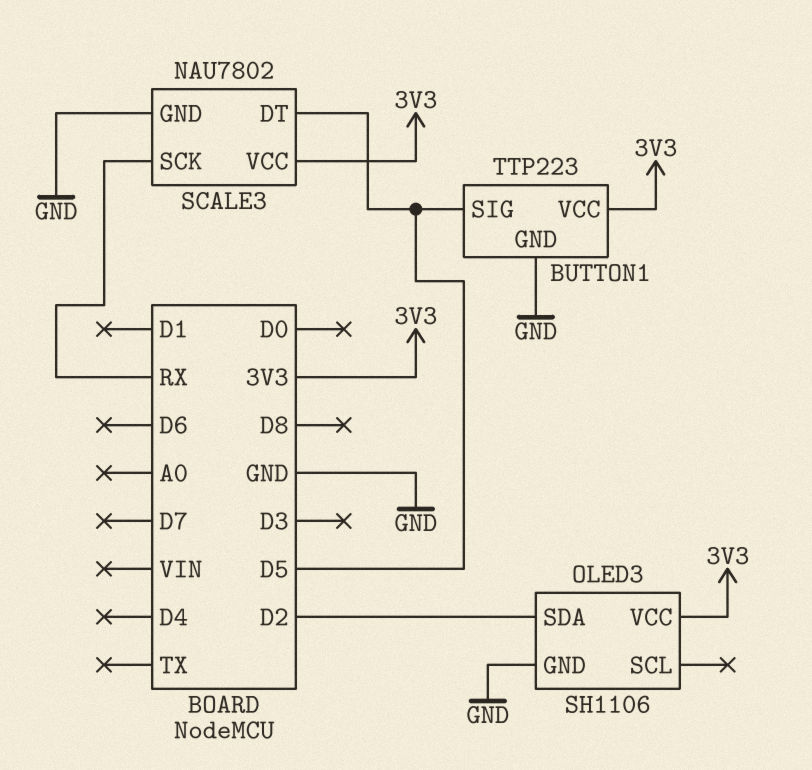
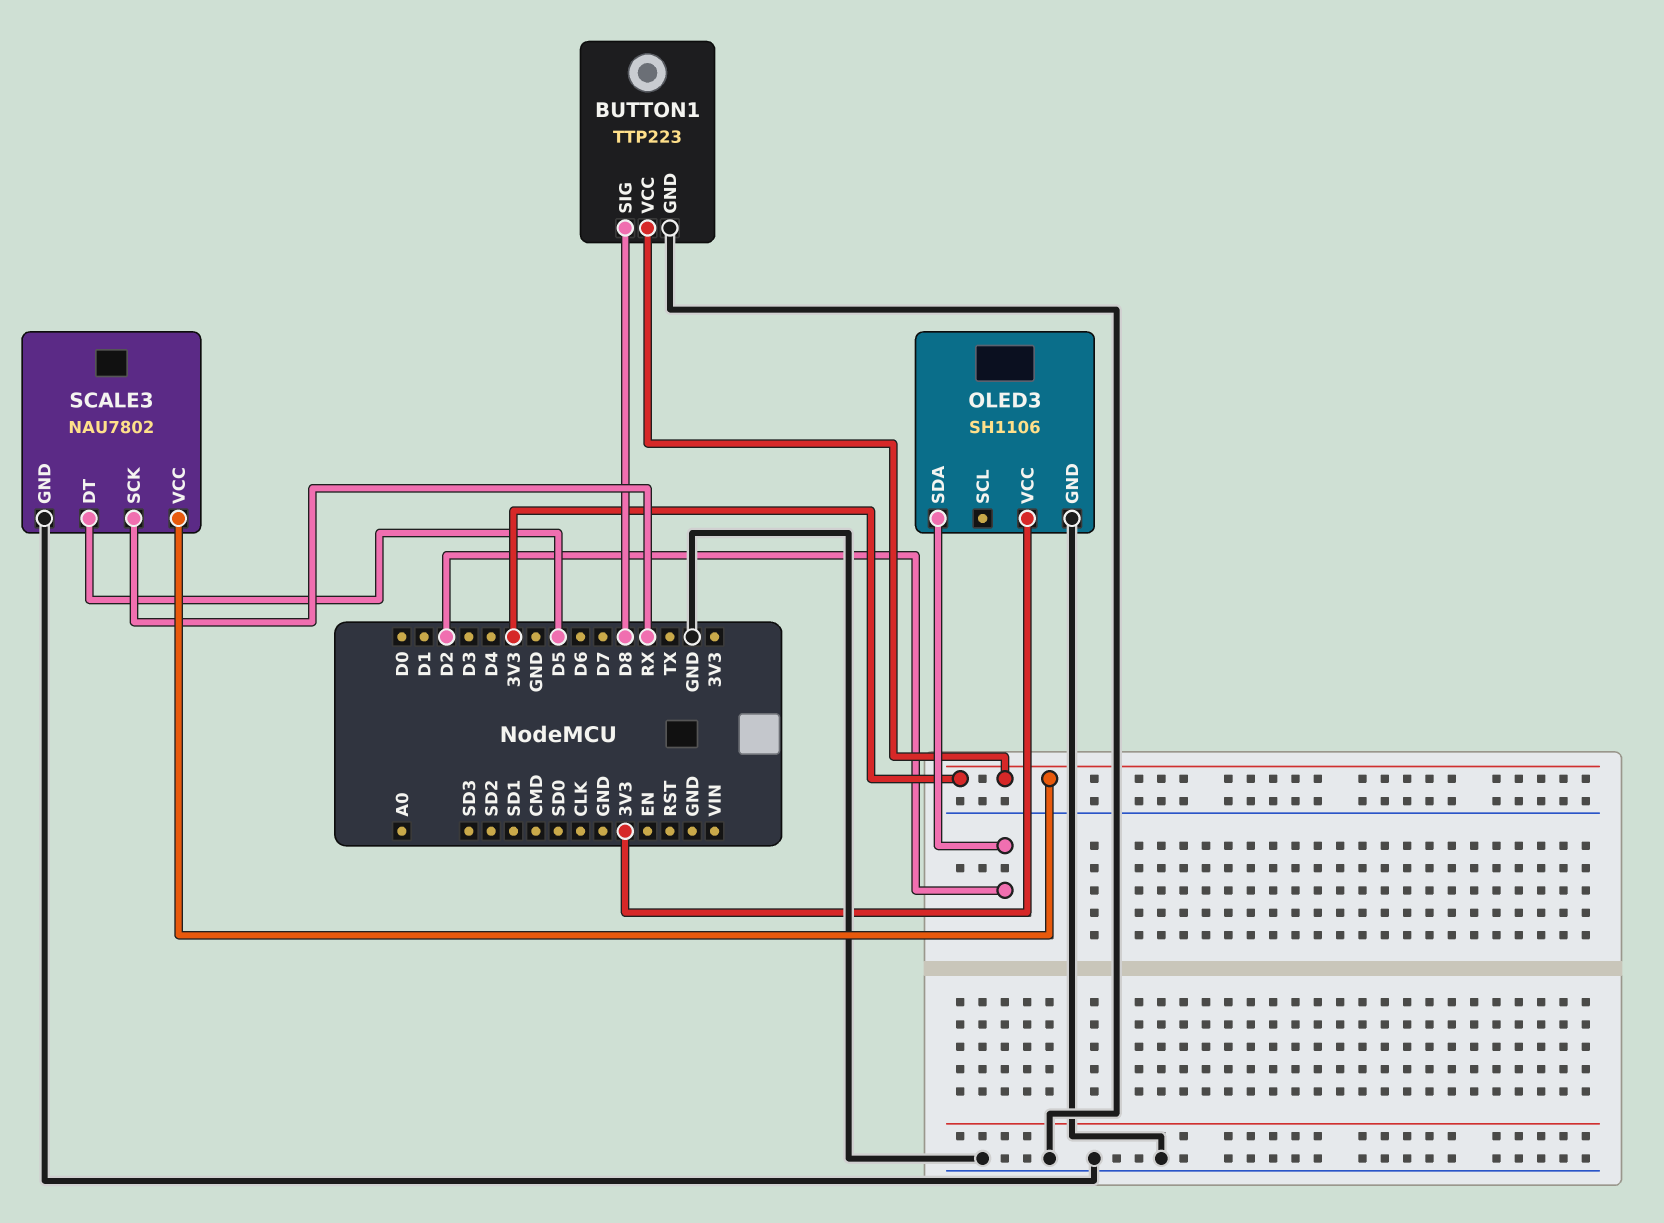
BUTTON1 pin SIG: D5 -> D8

